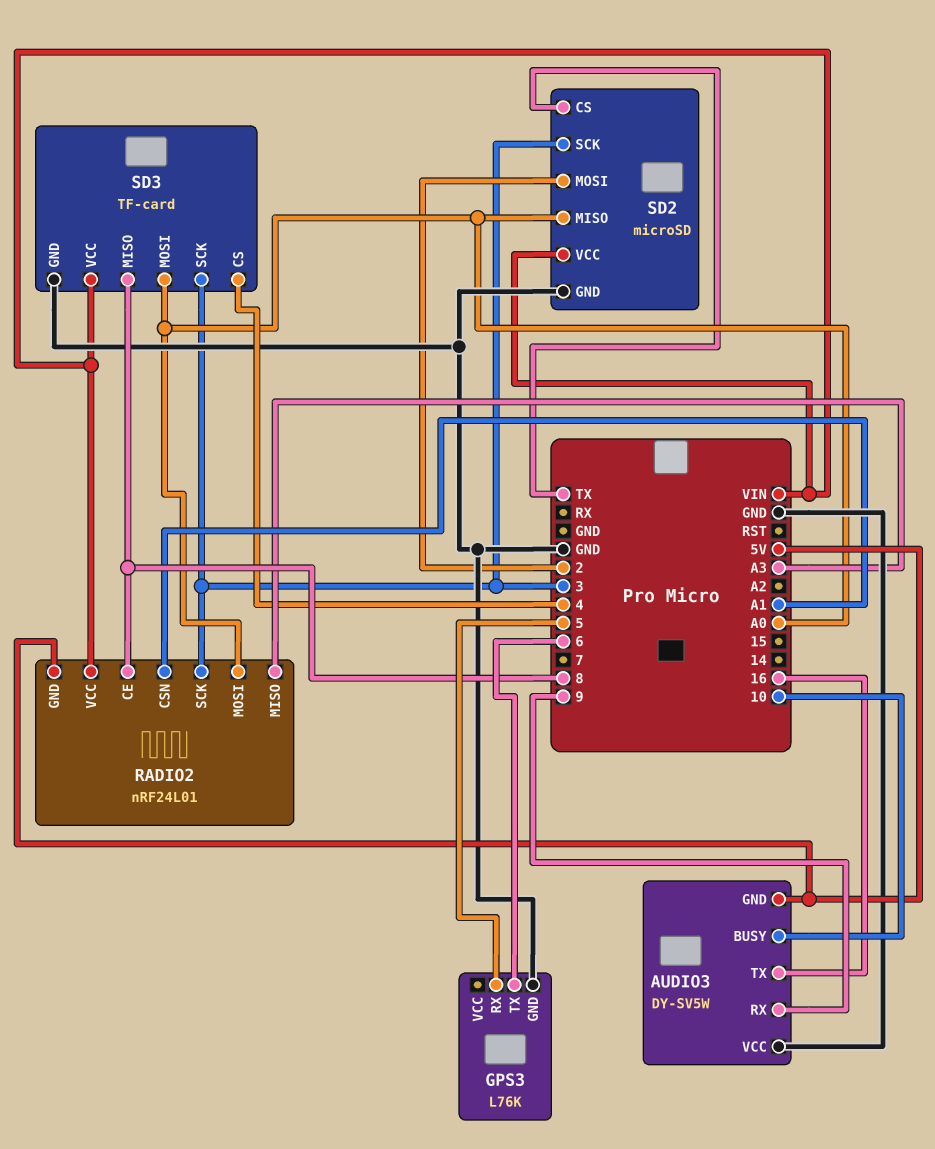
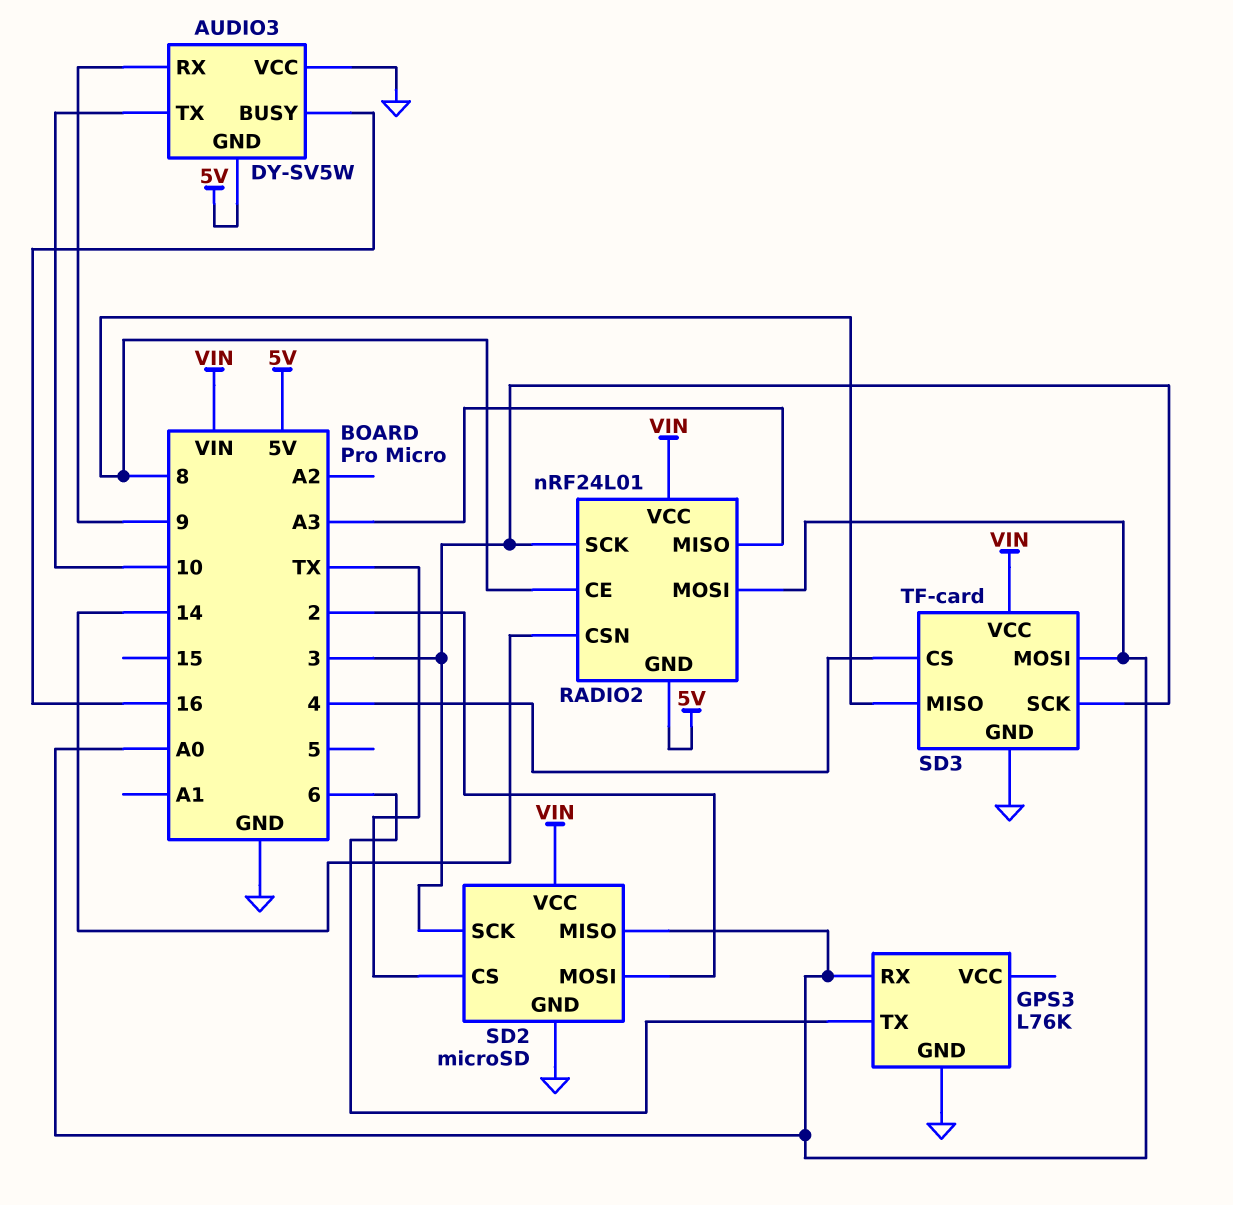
AUDIO3 pin BUSY: 10 -> 16
AUDIO3 pin TX: 16 -> 10
GPS3 pin RX: 5 -> A0
RADIO2 pin CSN: A1 -> 14

